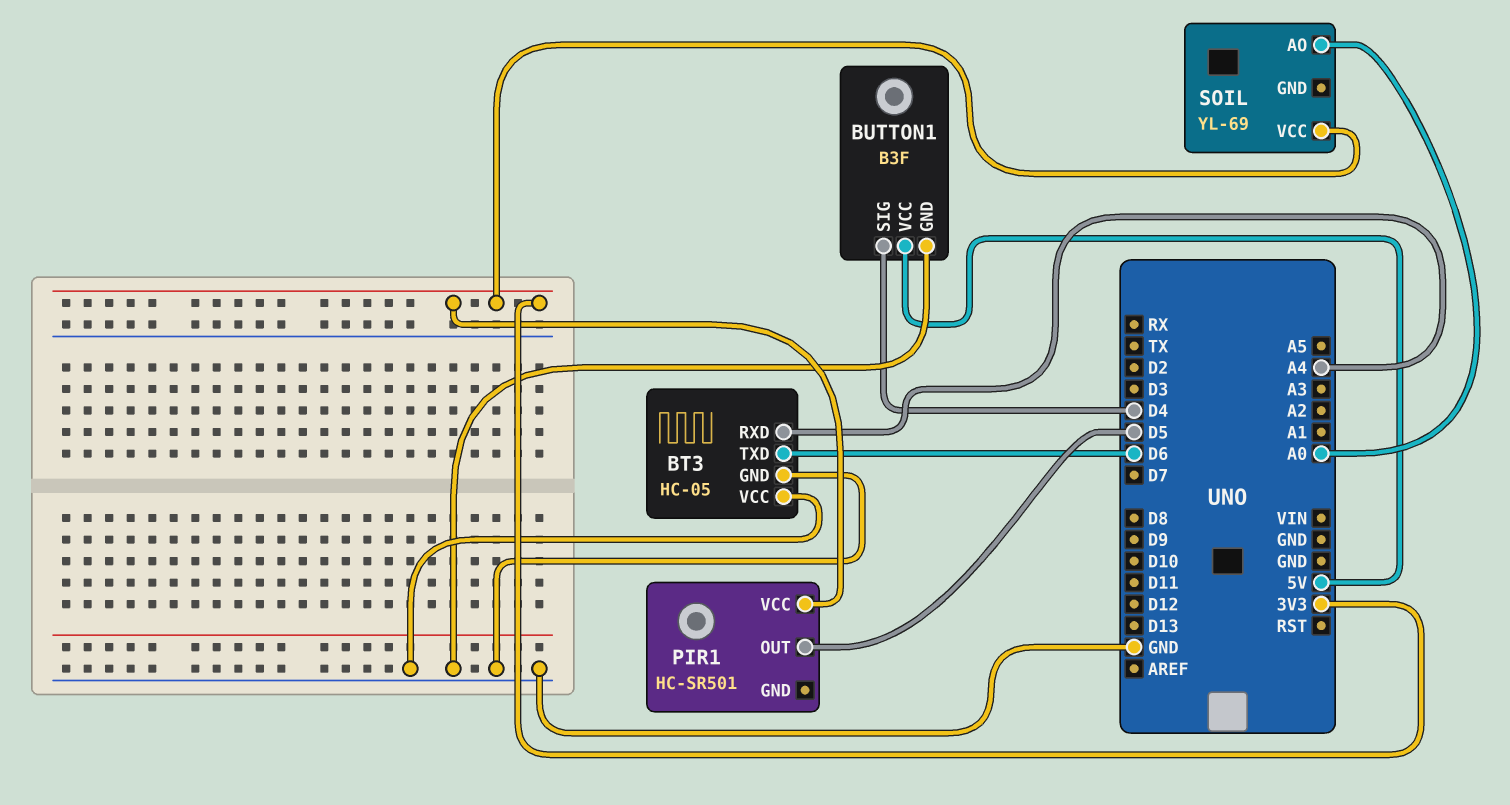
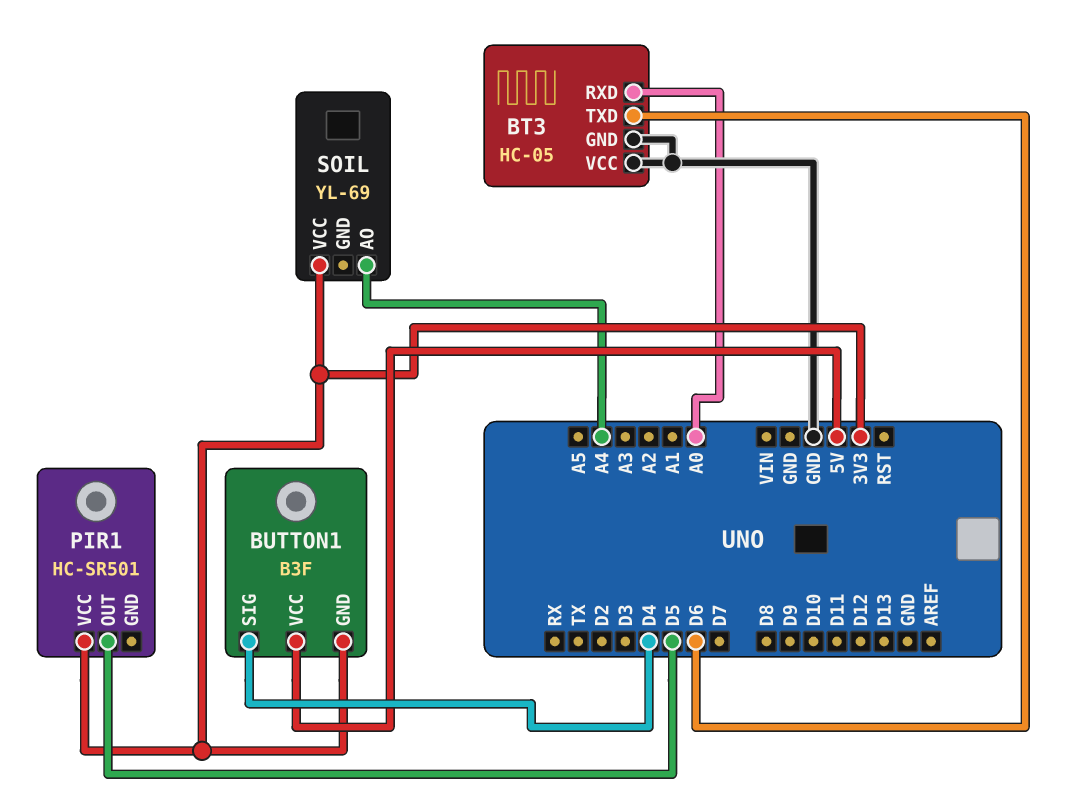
BT3 pin RXD: A4 -> A0
BUTTON1 pin GND: GND -> 3V3
SOIL pin AO: A0 -> A4

